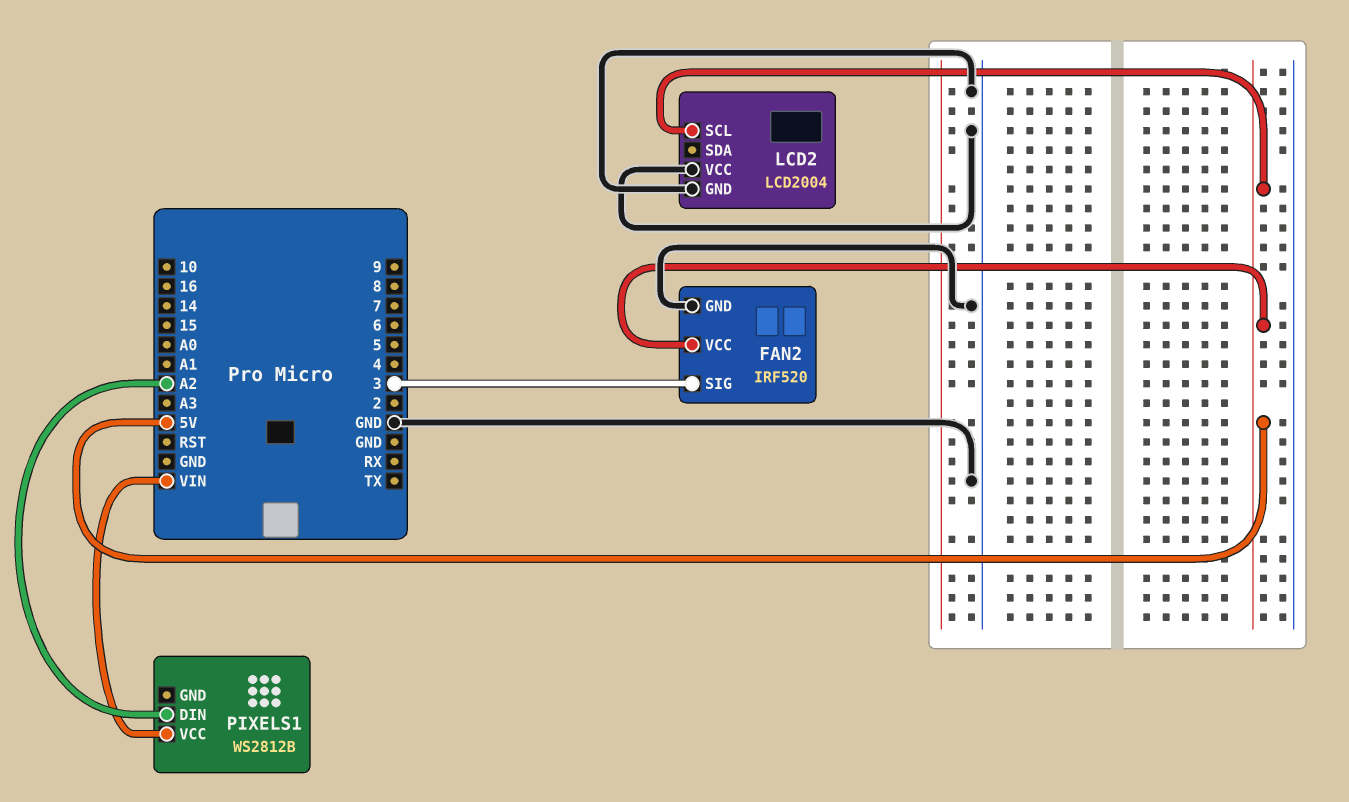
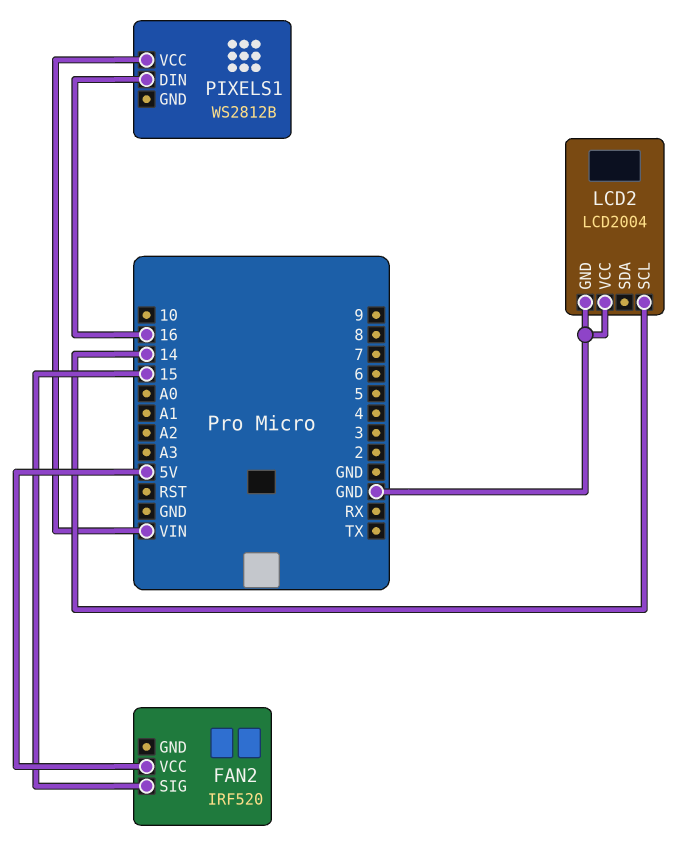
FAN2 pin GND: GND -> none
FAN2 pin SIG: 3 -> 15
LCD2 pin SCL: 5V -> 14
PIXELS1 pin DIN: A2 -> 16

